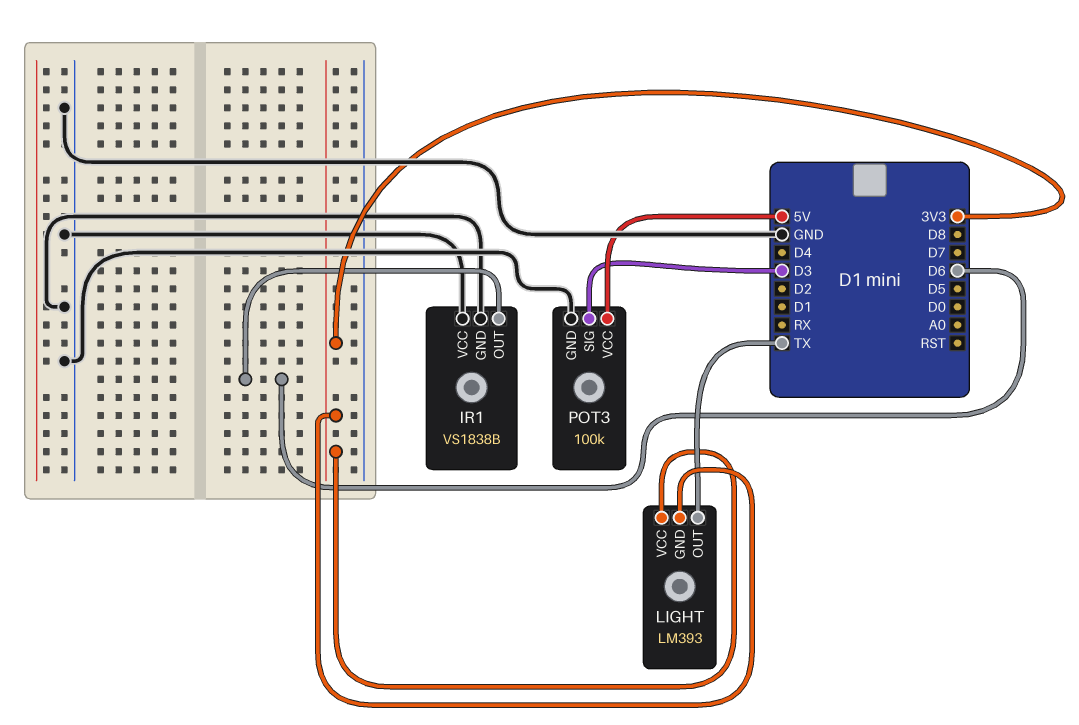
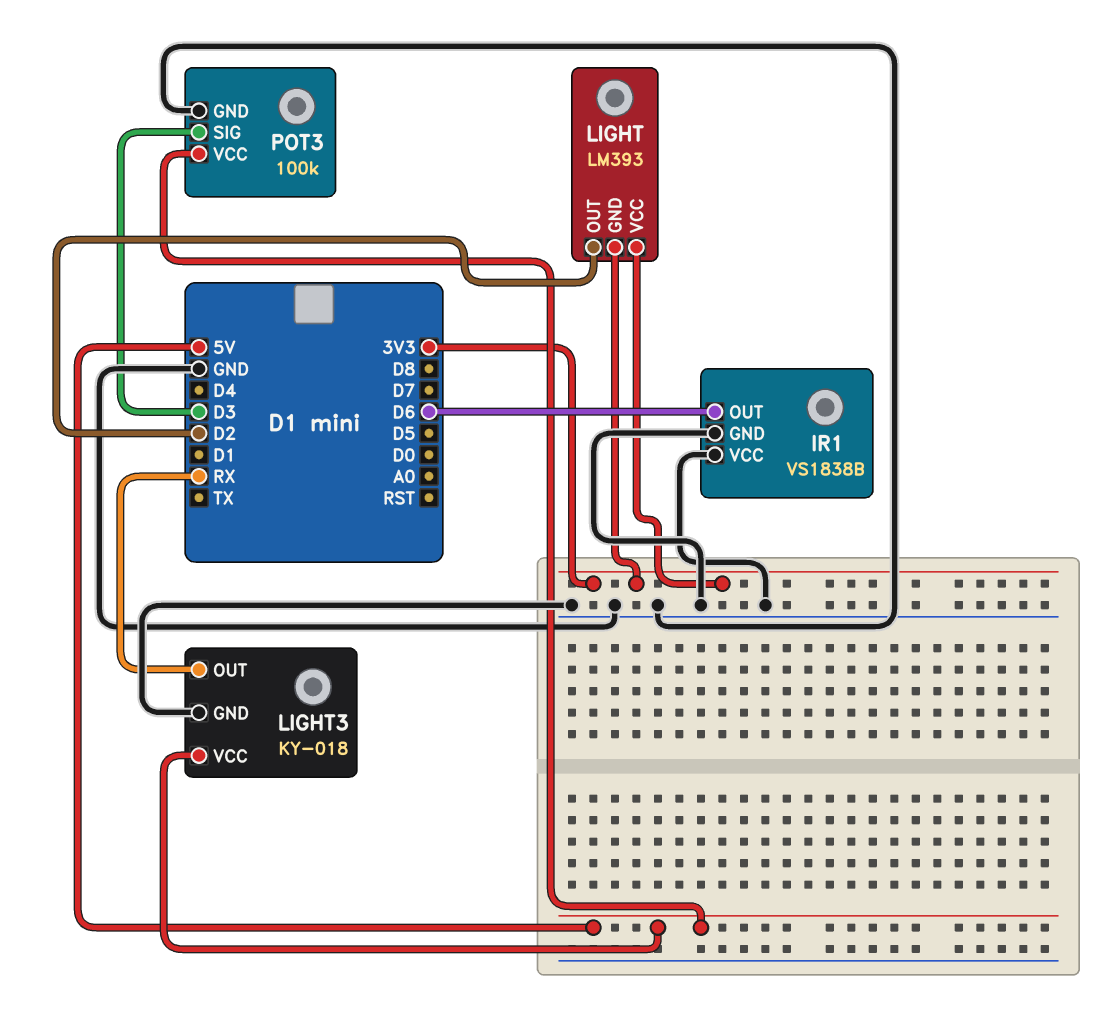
LIGHT pin OUT: TX -> D2
LIGHT3: none -> KY-018
LIGHT3 pin GND: none -> GND
LIGHT3 pin OUT: none -> RX
LIGHT3 pin VCC: none -> 5V

